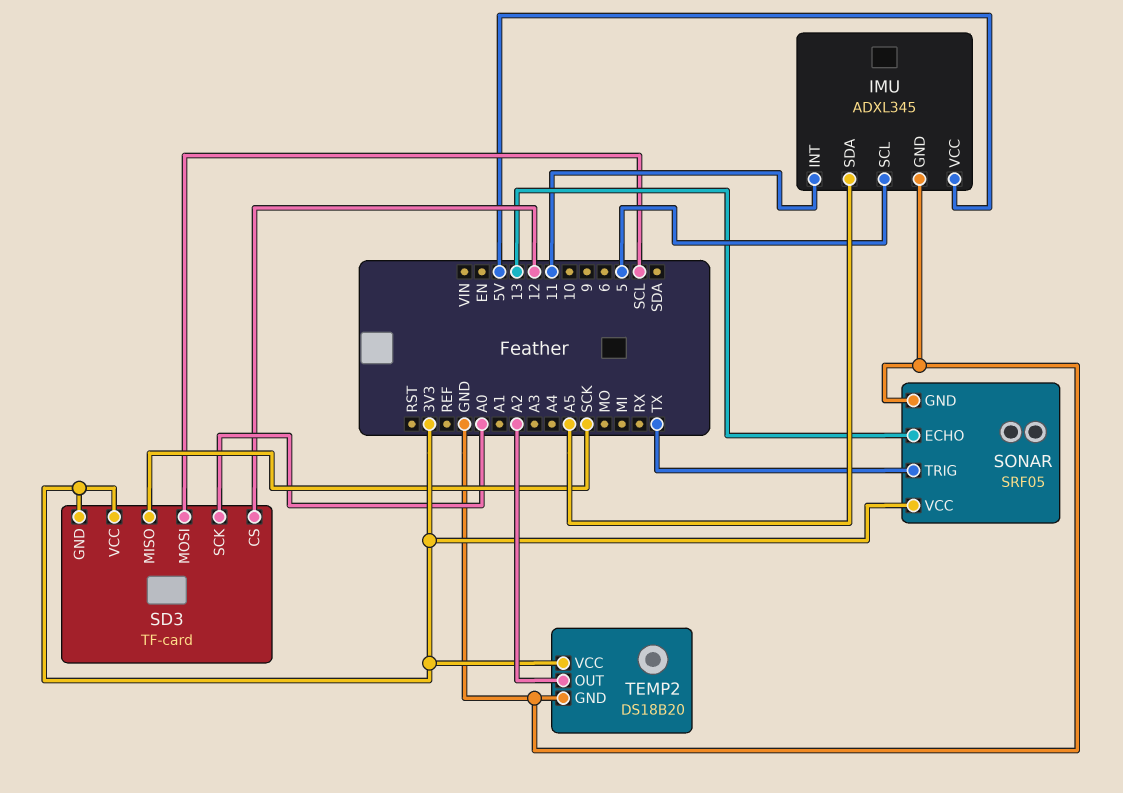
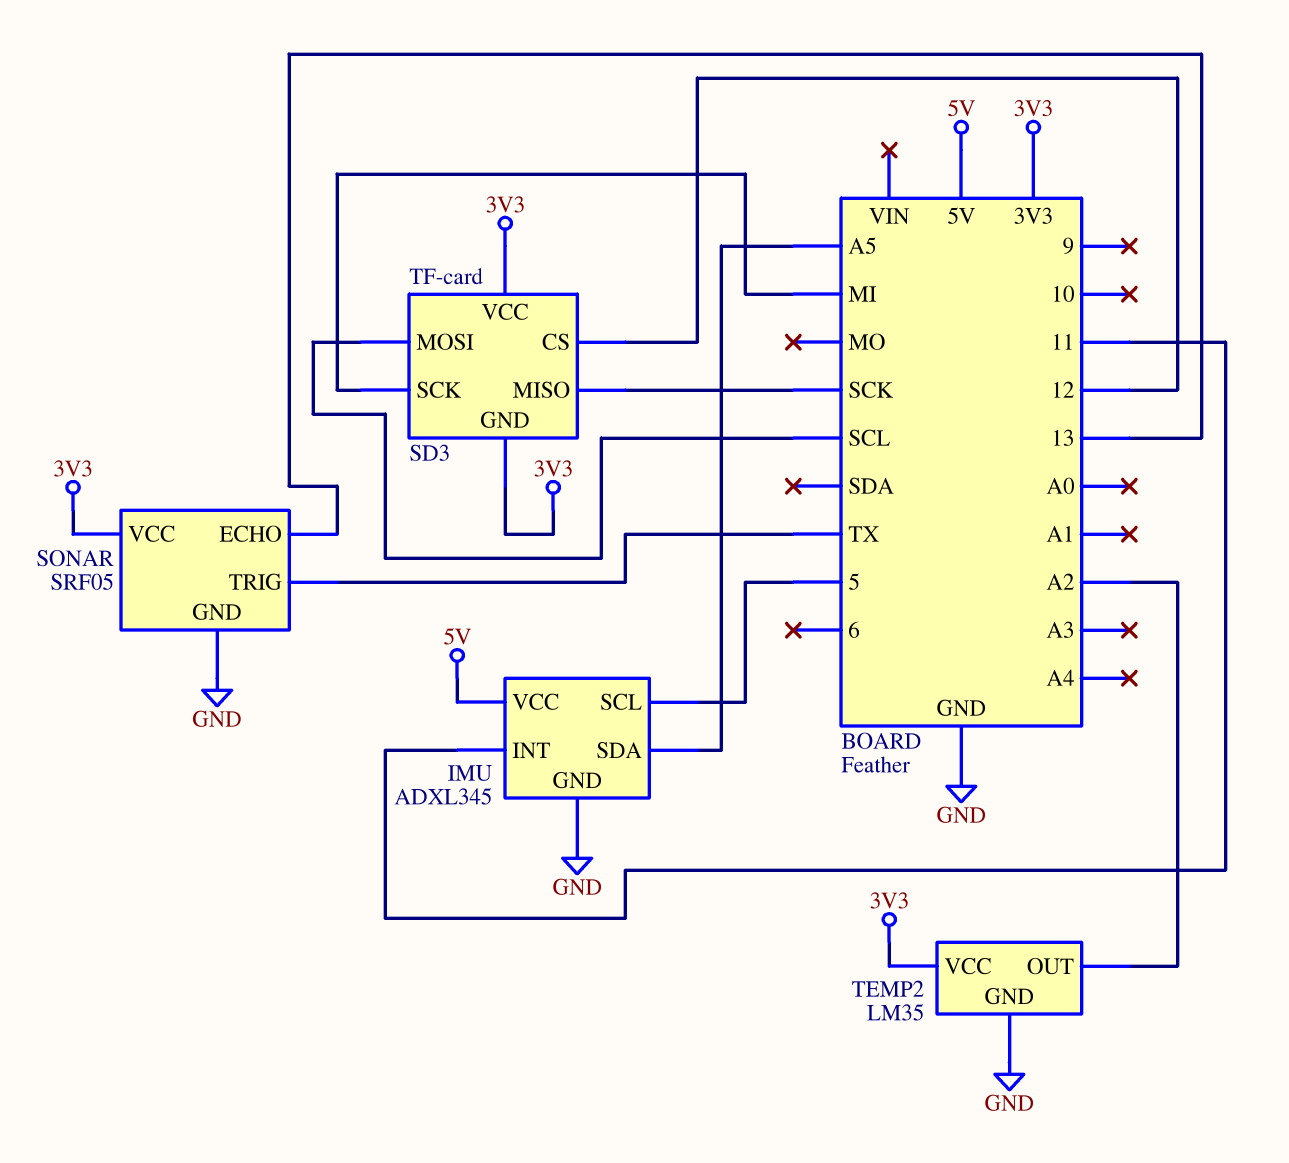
SD3 pin SCK: A0 -> MI
TEMP2: DS18B20 -> LM35

